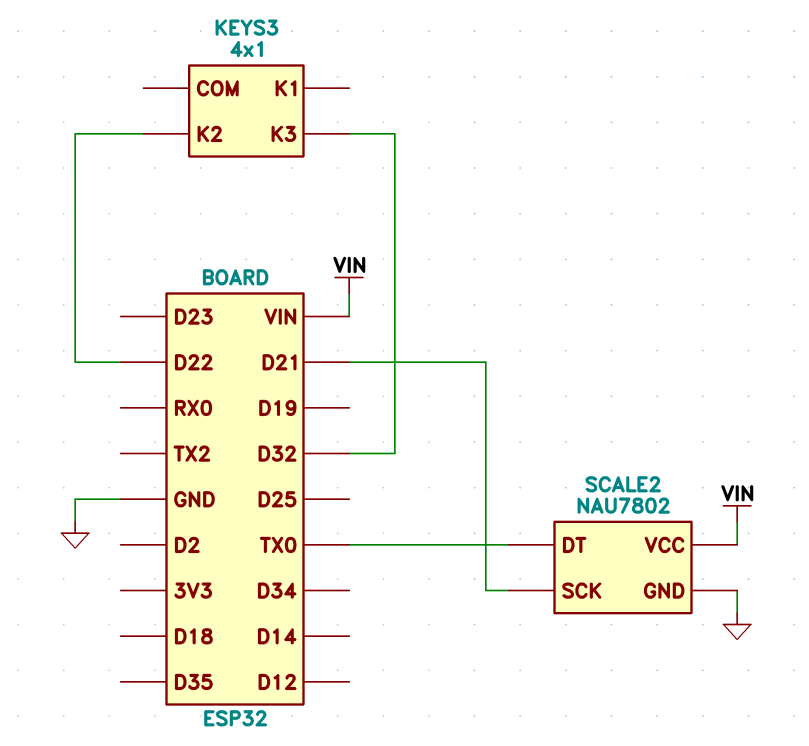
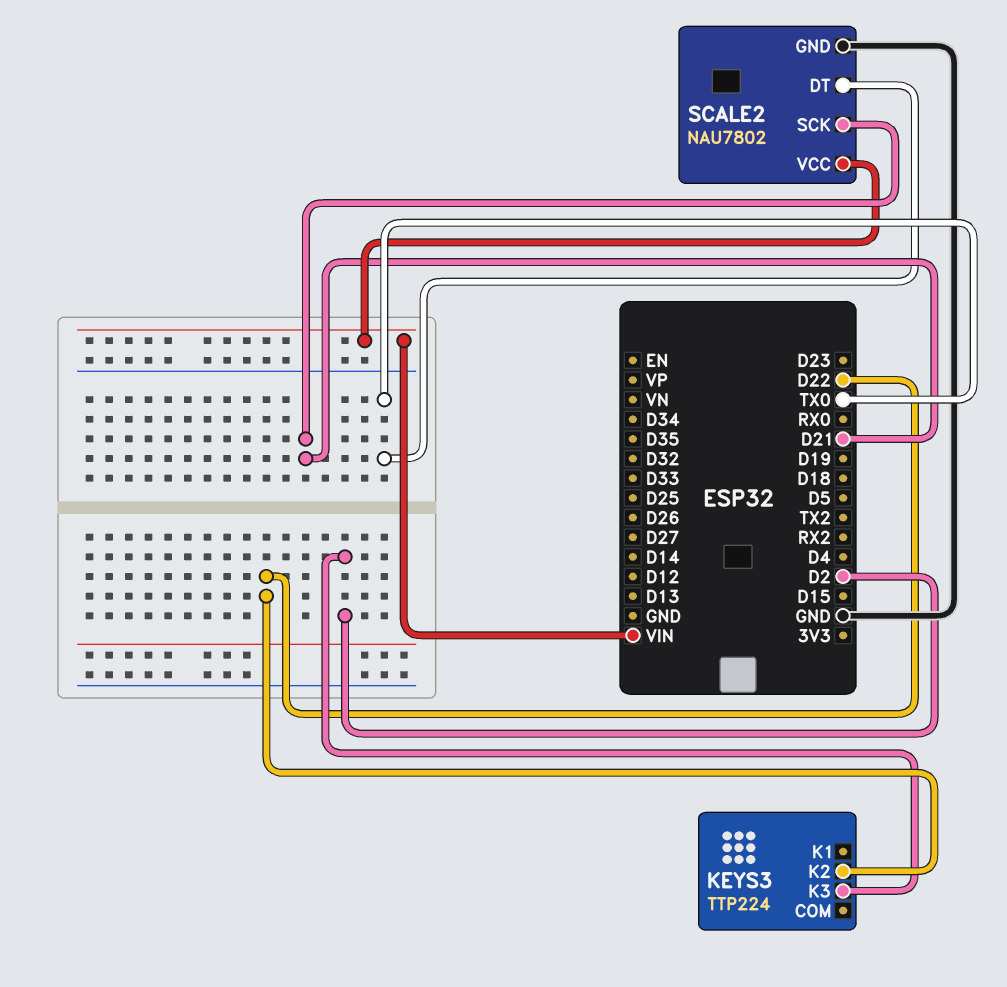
KEYS3: 4x1 -> TTP224
KEYS3 pin K3: D32 -> D2

